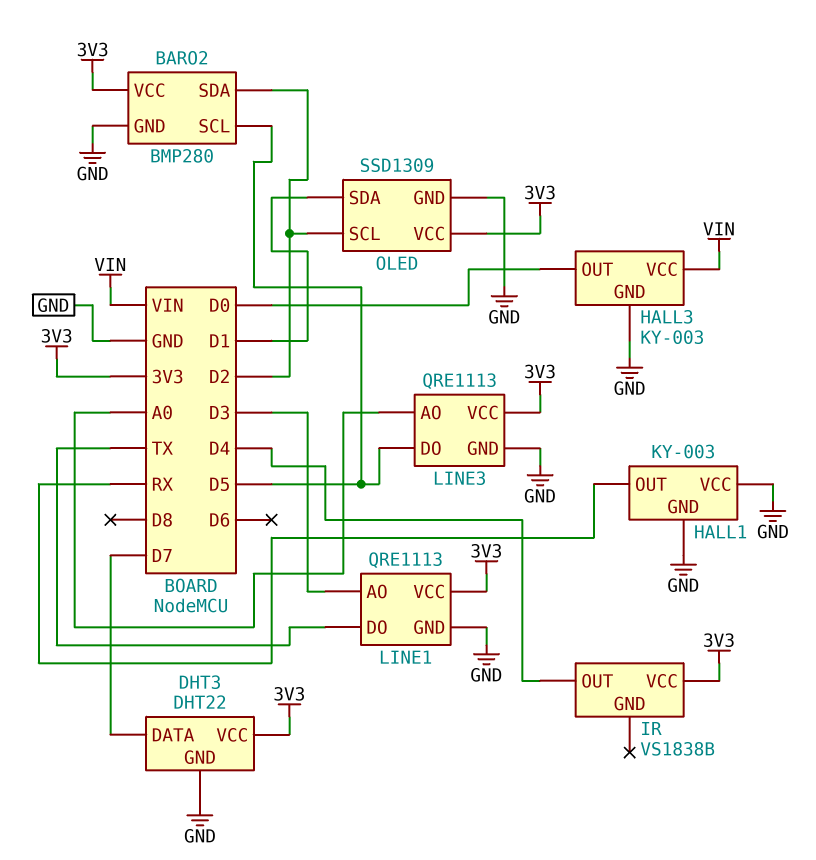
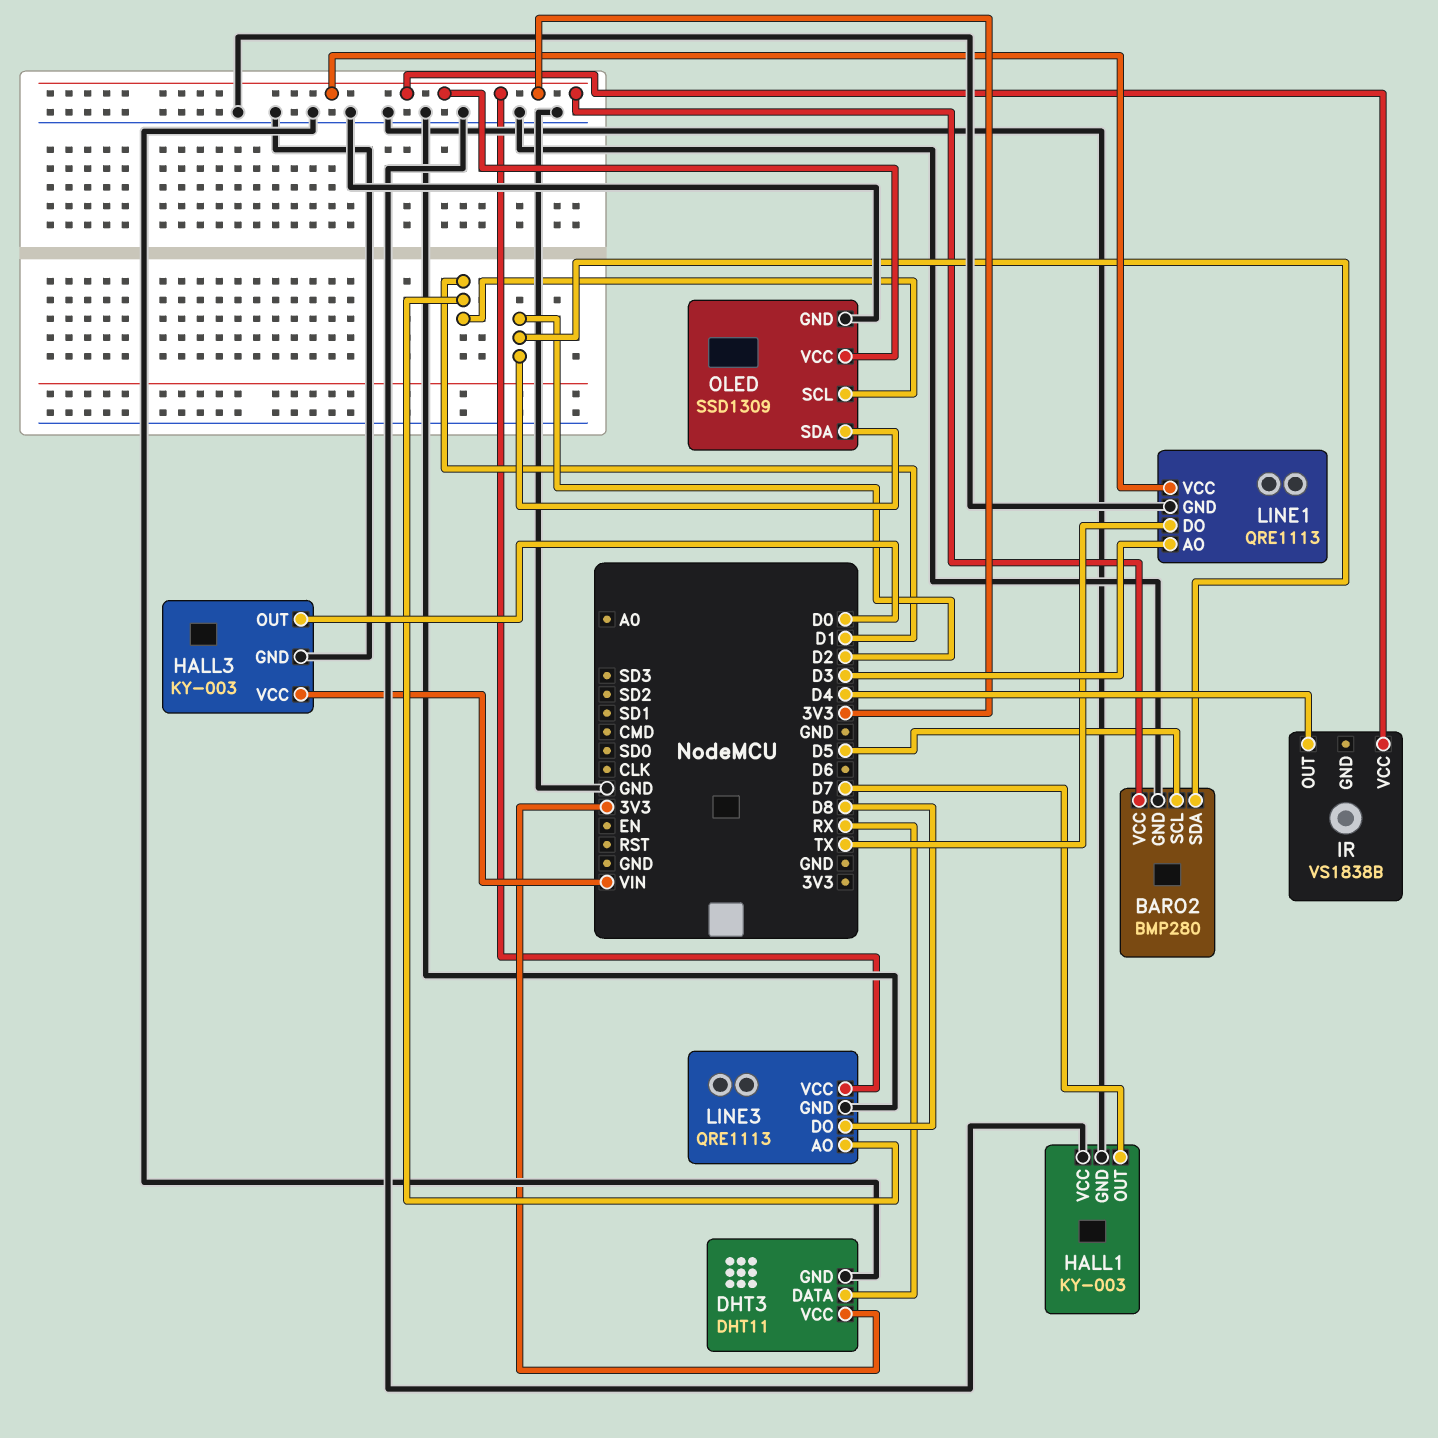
DHT3: DHT22 -> DHT11
DHT3 pin DATA: D7 -> RX
HALL1 pin OUT: RX -> D7
LINE3 pin AO: A0 -> D1
LINE3 pin DO: D5 -> D8
OLED pin SCL: D2 -> D1
OLED pin SDA: D1 -> D2

